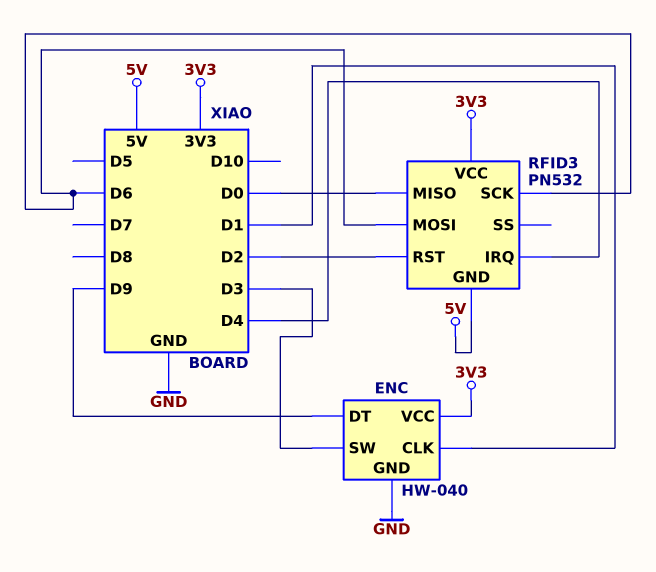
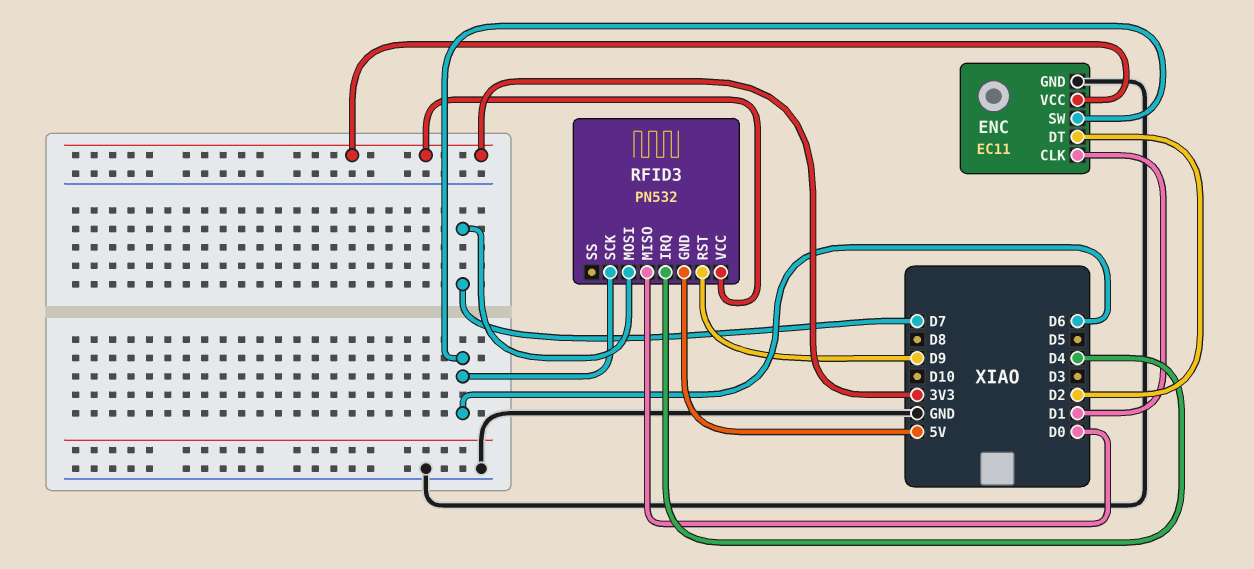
ENC: HW-040 -> EC11
ENC pin DT: D9 -> D2
ENC pin SW: D3 -> D6
RFID3 pin MOSI: D6 -> D7
RFID3 pin RST: D2 -> D9

